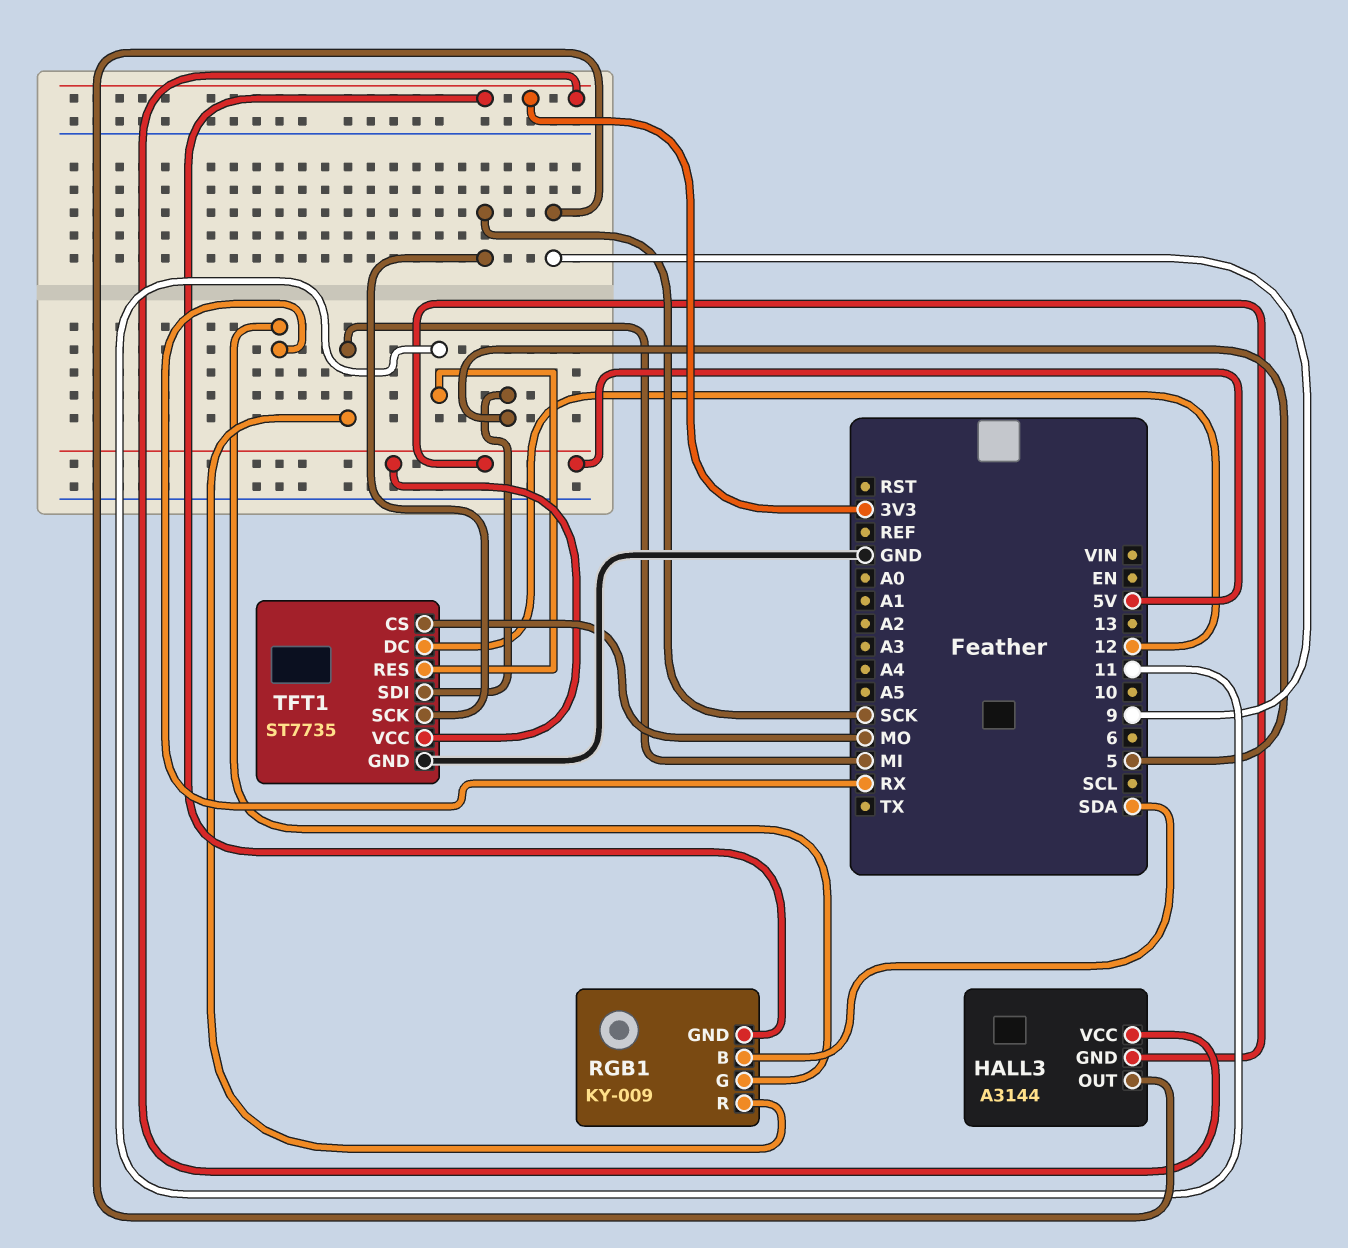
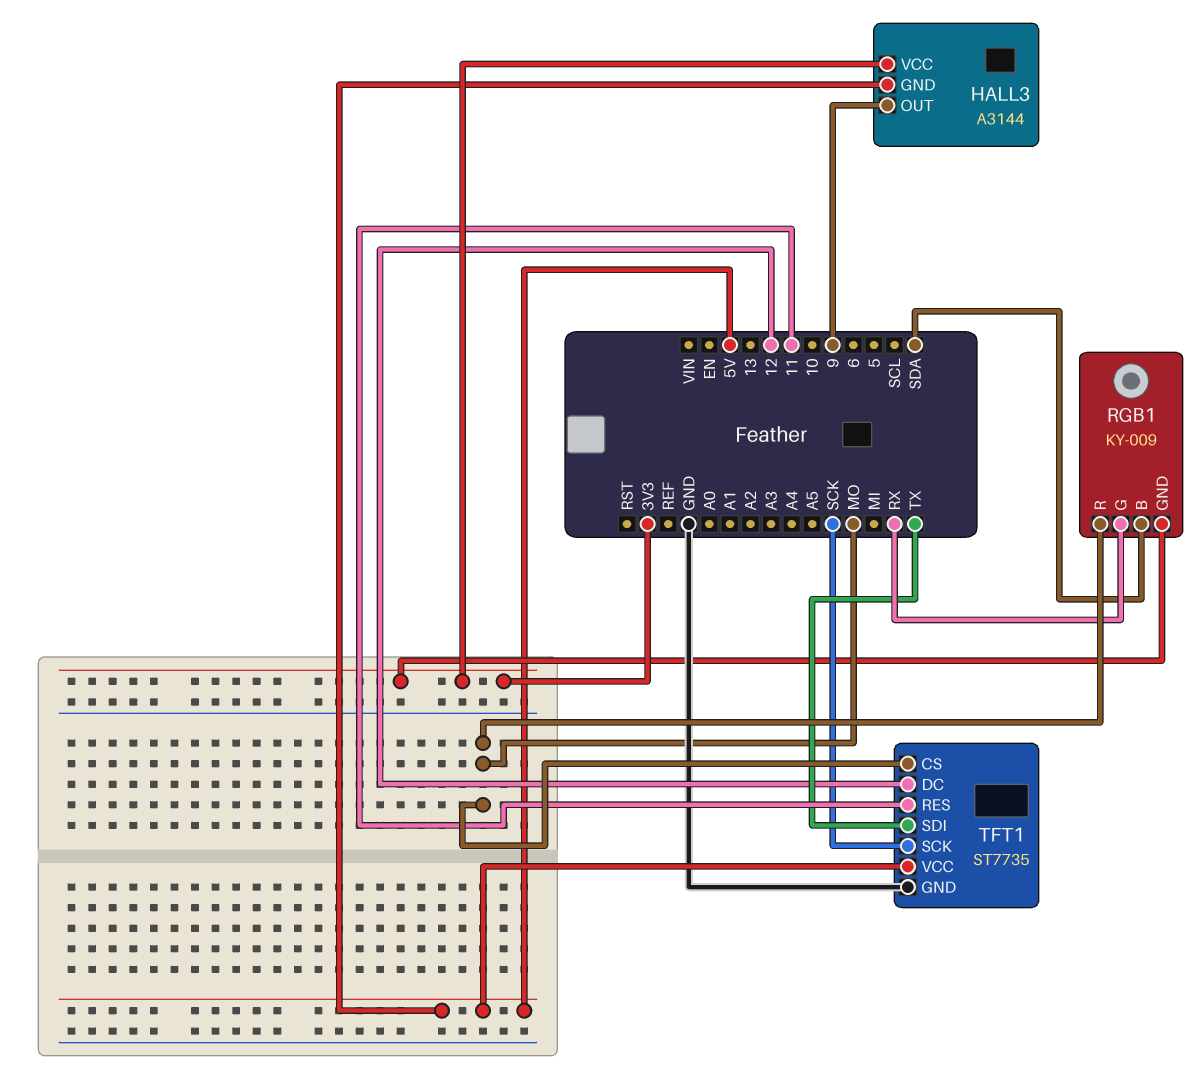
RGB1 pin R: MI -> MO
TFT1 pin SDI: 5 -> TX

